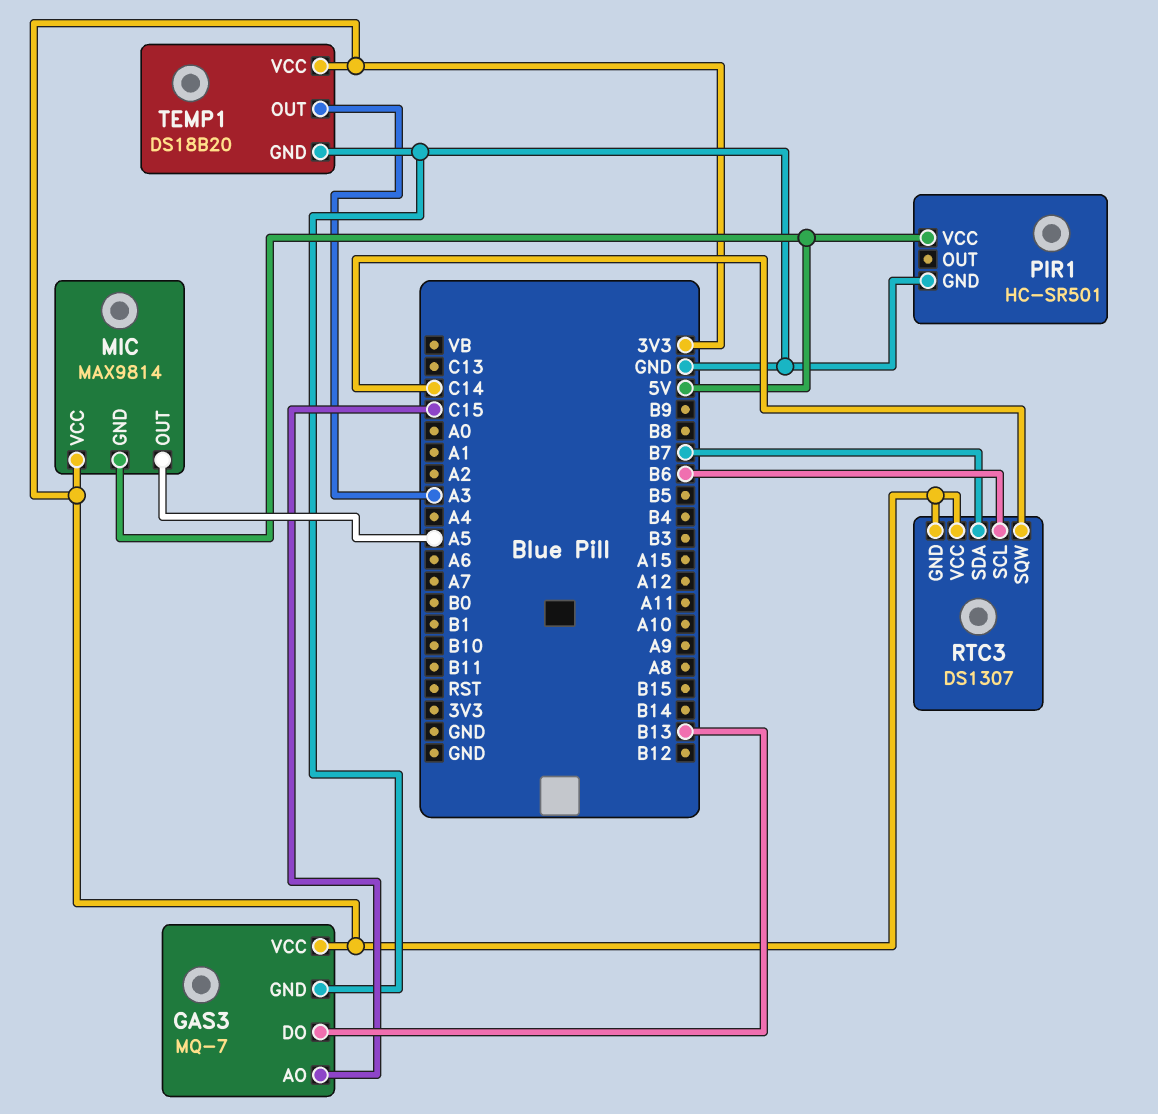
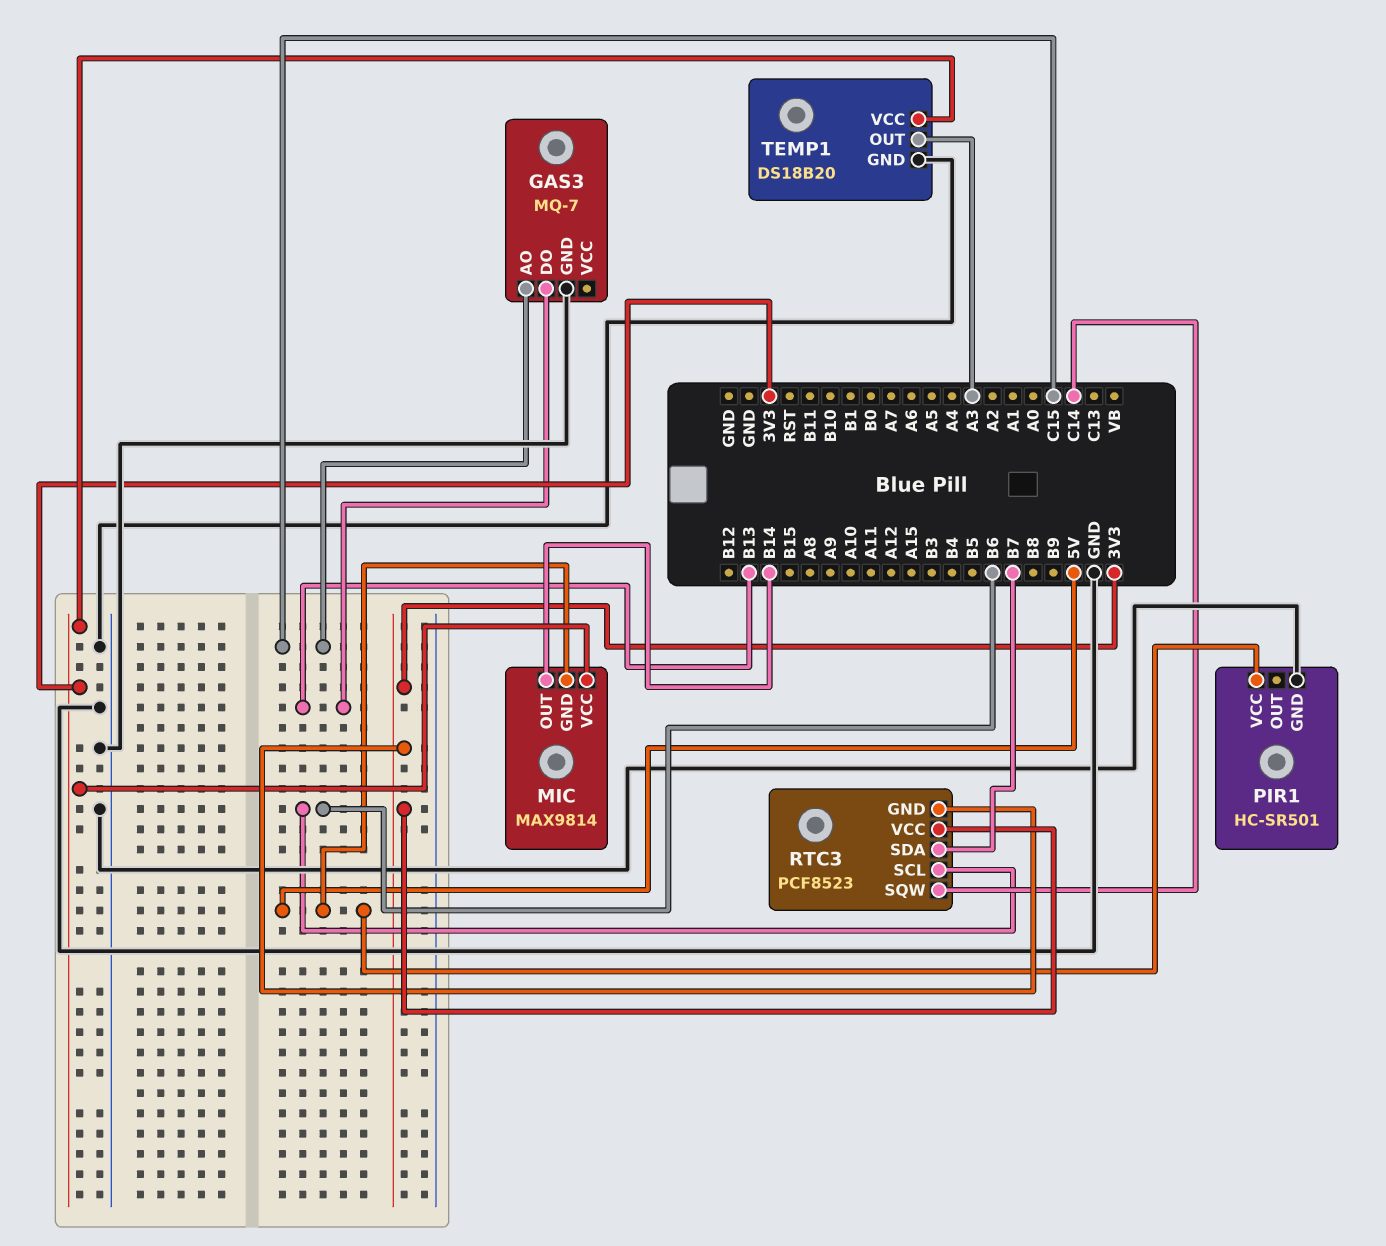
GAS3 pin VCC: 3V3 -> none
MIC pin OUT: A5 -> B14
RTC3: DS1307 -> PCF8523

